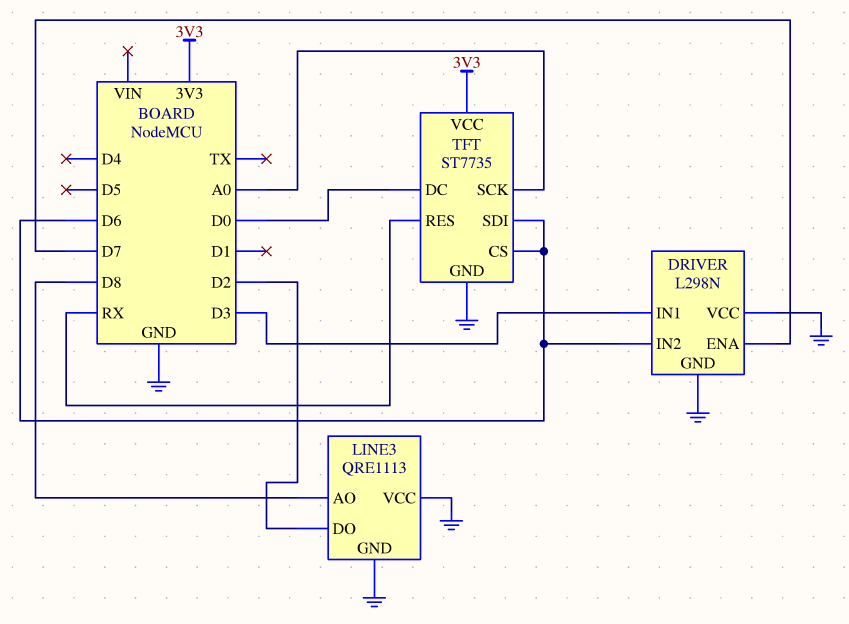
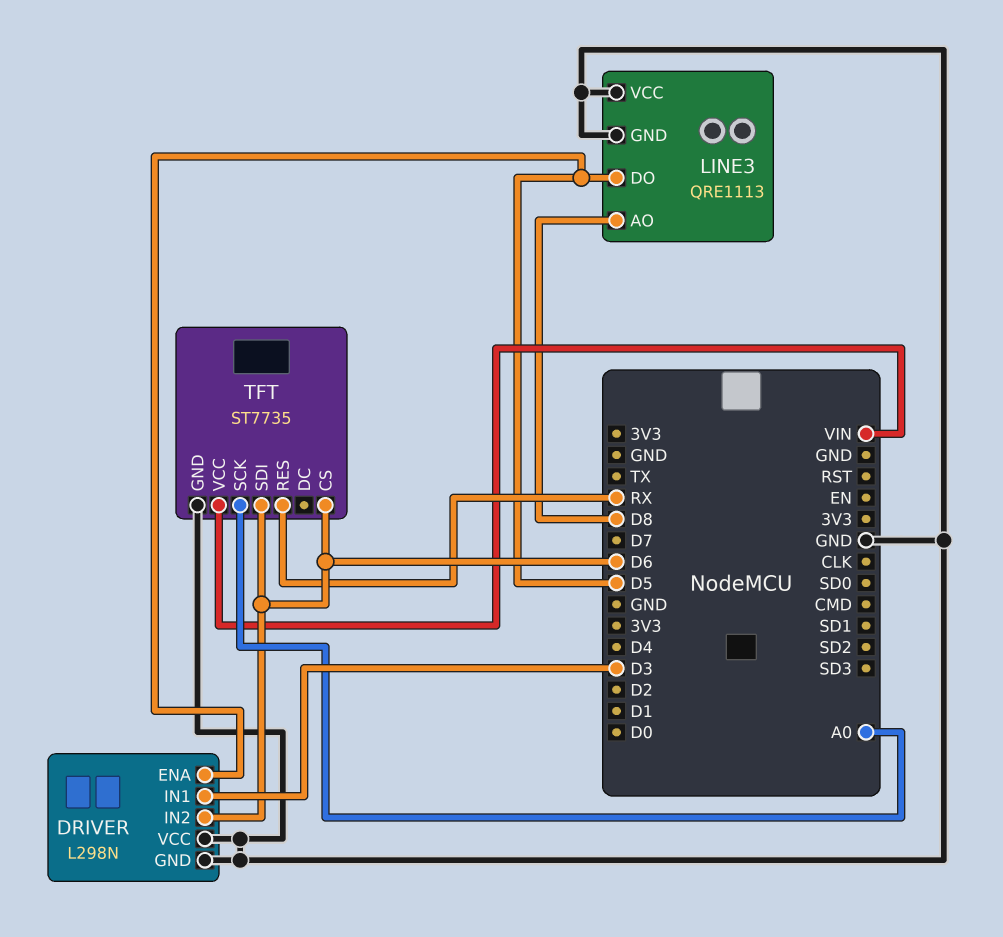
DRIVER pin ENA: D7 -> D5
LINE3 pin DO: D2 -> D5
TFT pin DC: D0 -> none
TFT pin VCC: 3V3 -> VIN

